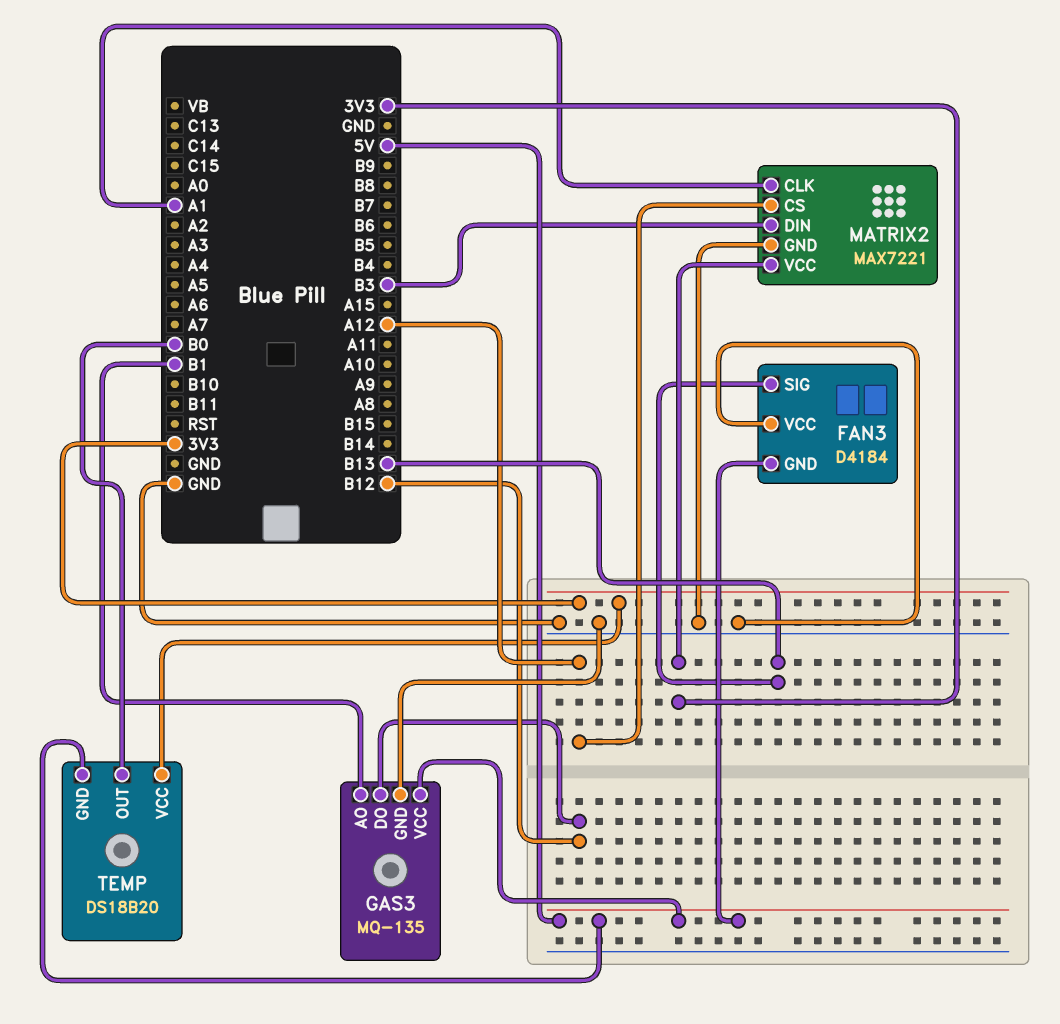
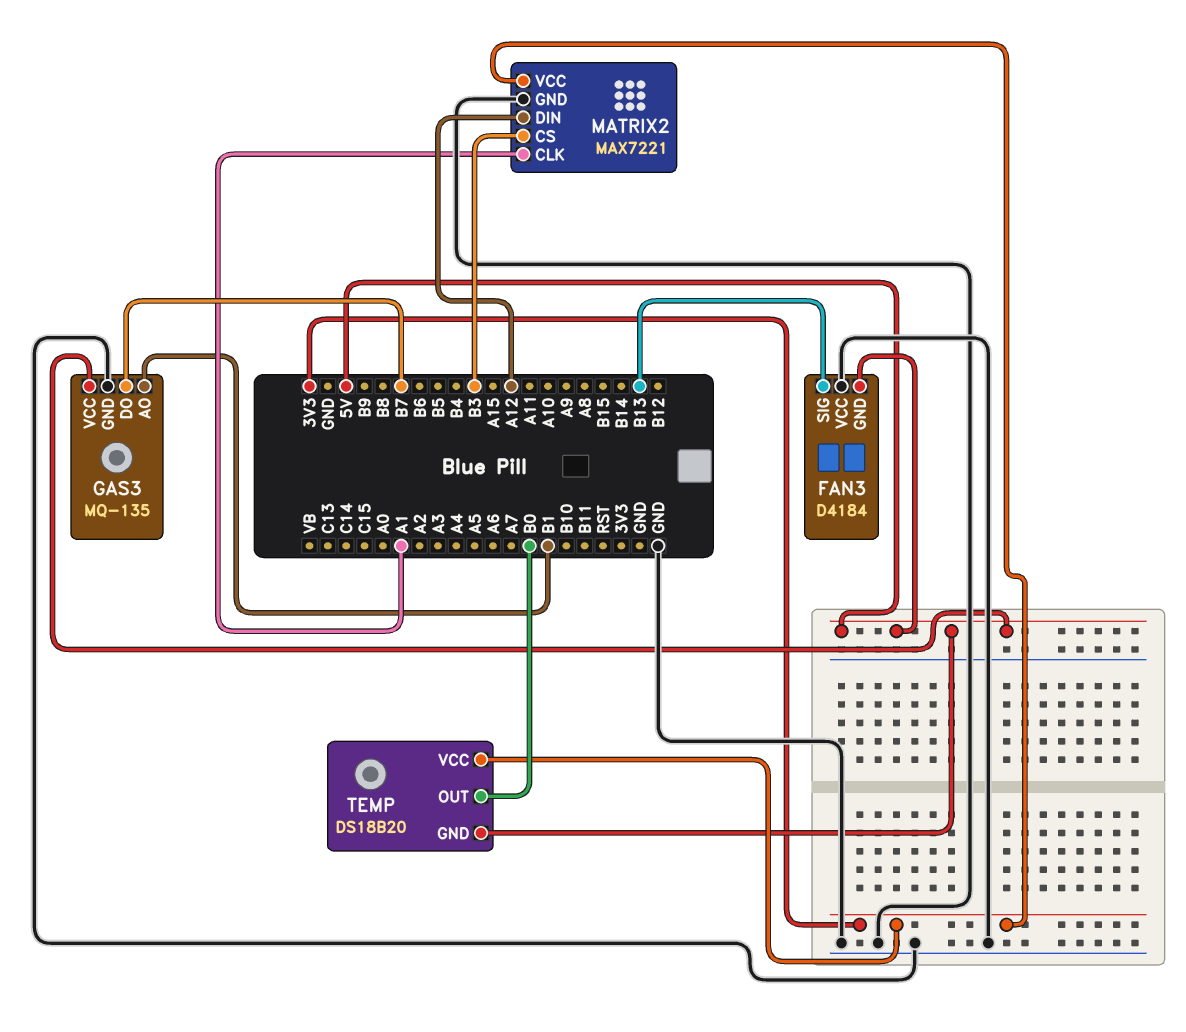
GAS3 pin DO: B12 -> B7
MATRIX2 pin CS: A12 -> B3
MATRIX2 pin DIN: B3 -> A12

